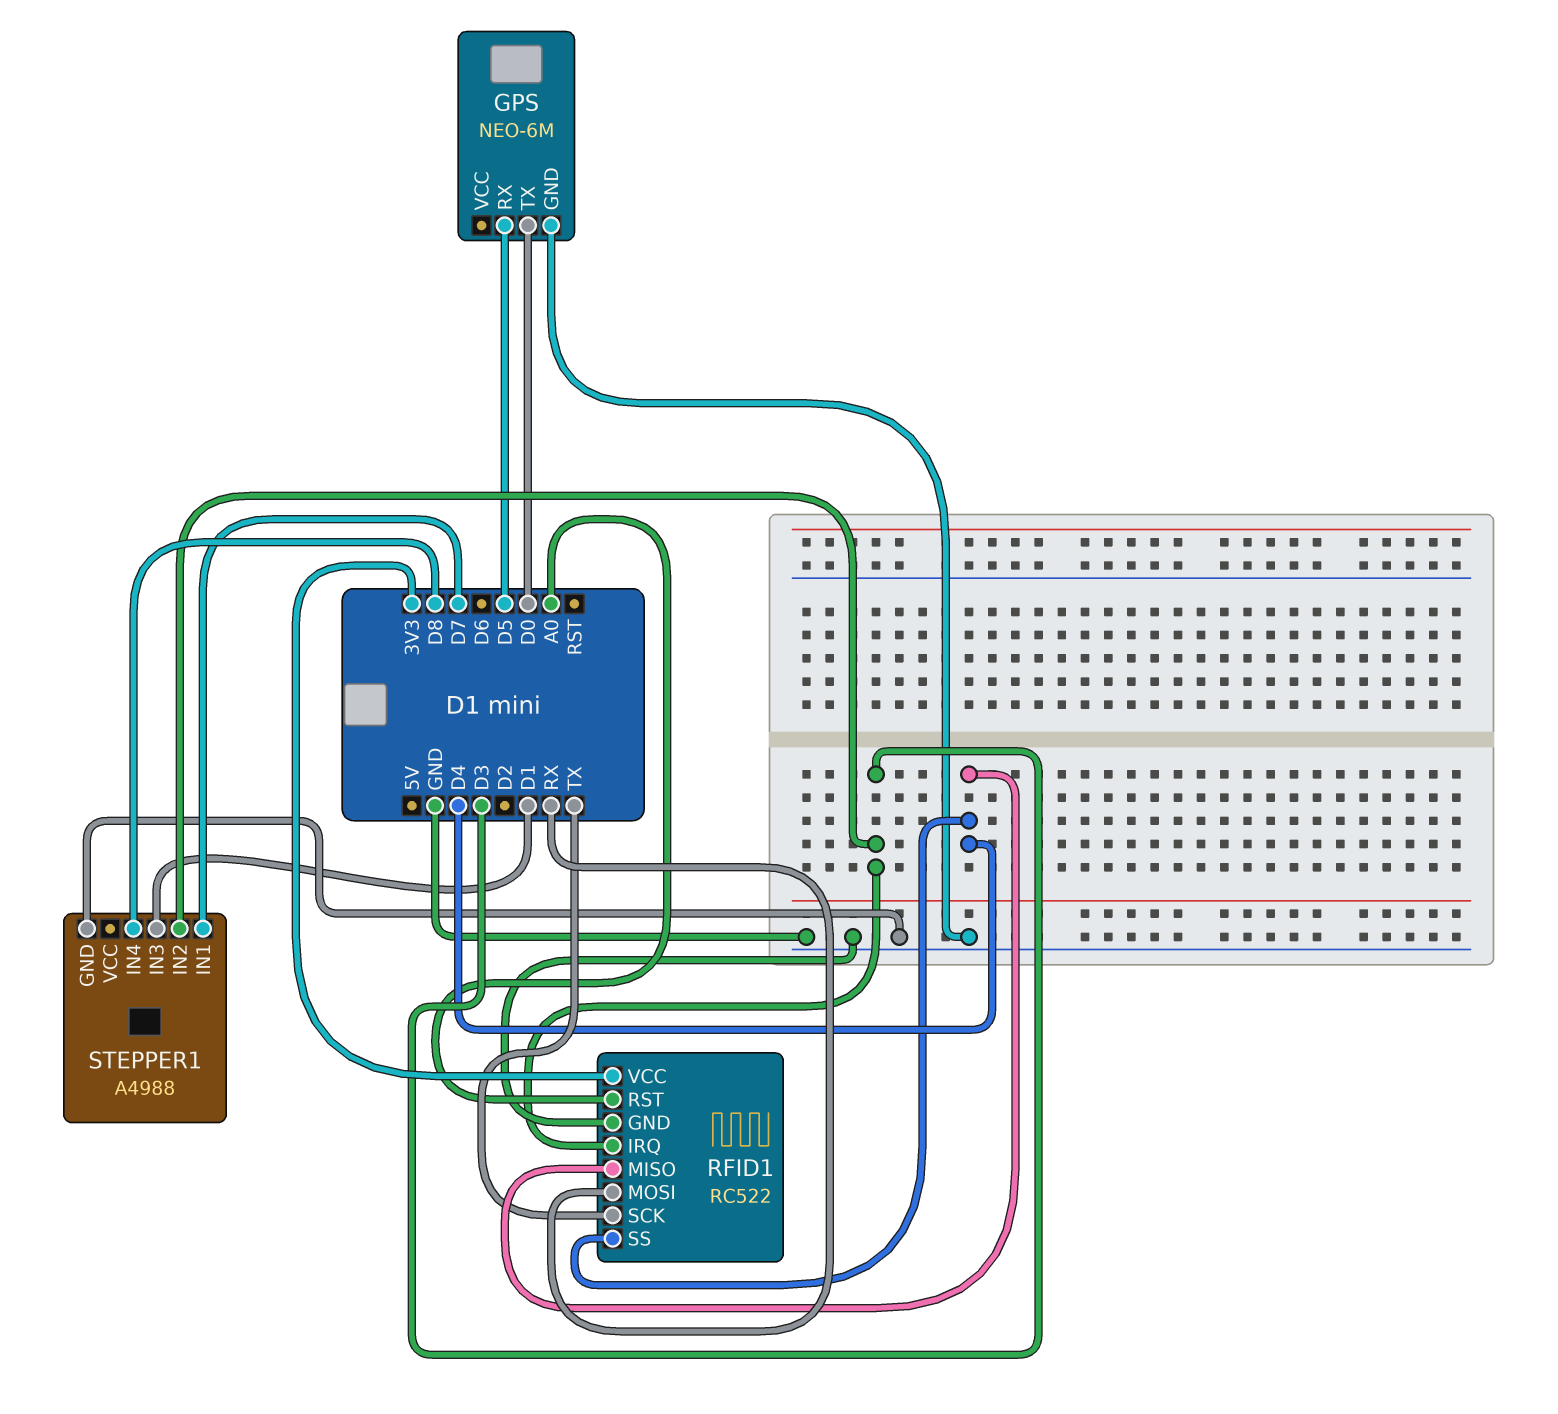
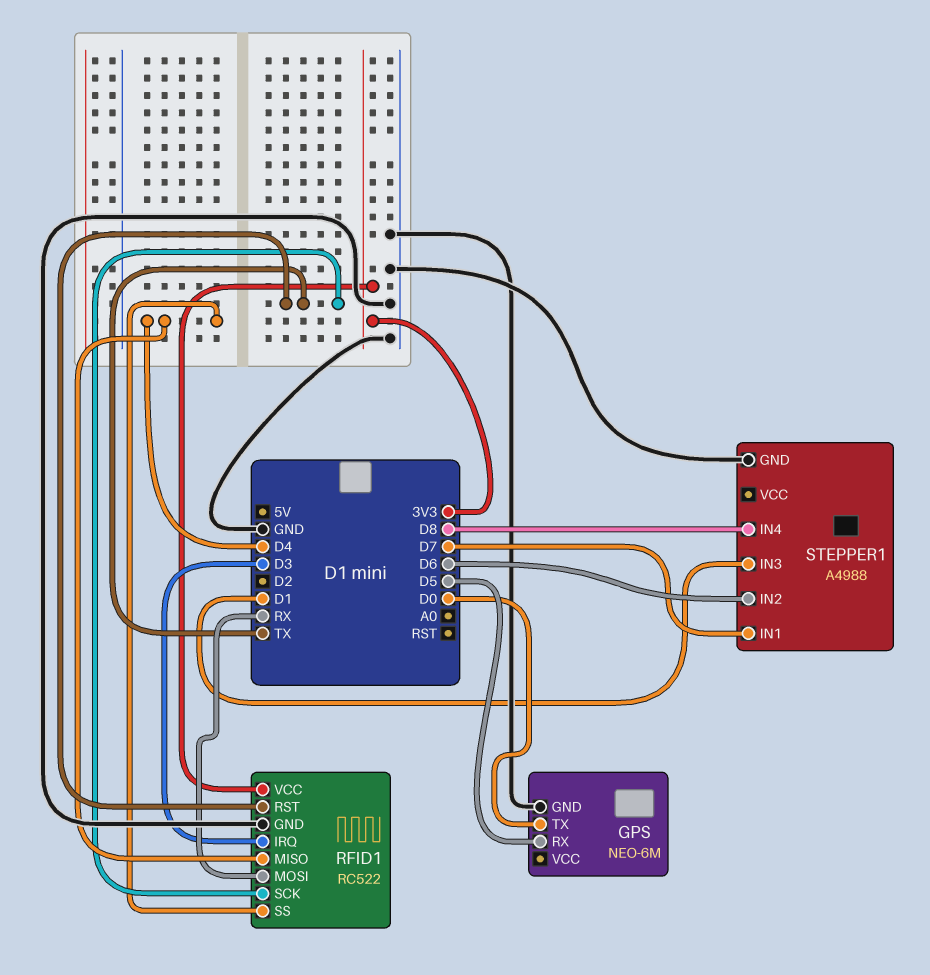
RFID1 pin RST: A0 -> TX
STEPPER1 pin IN2: D3 -> D6

